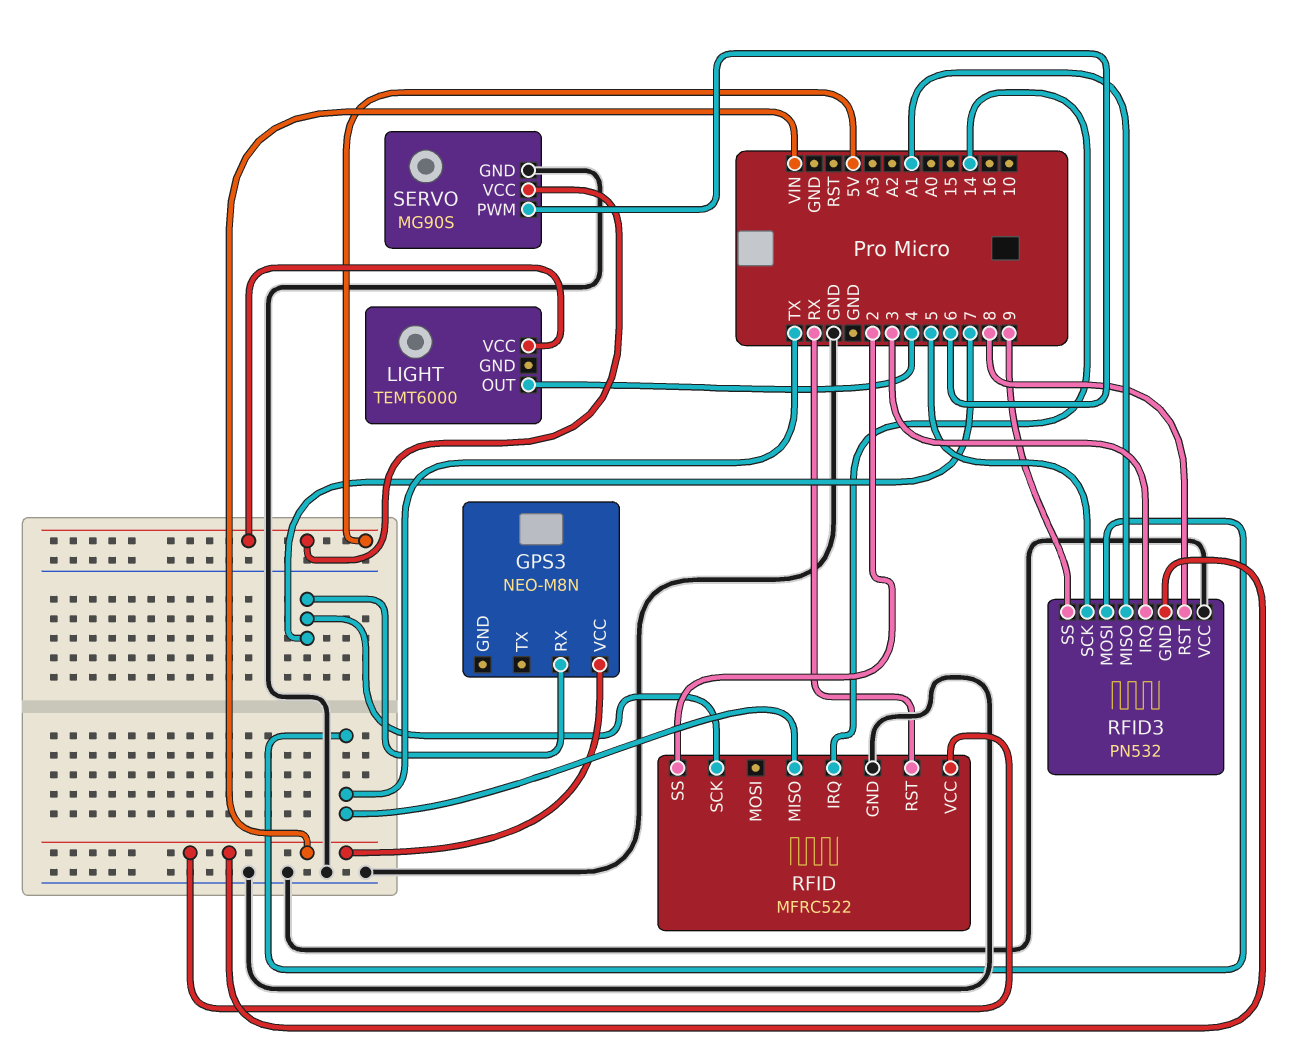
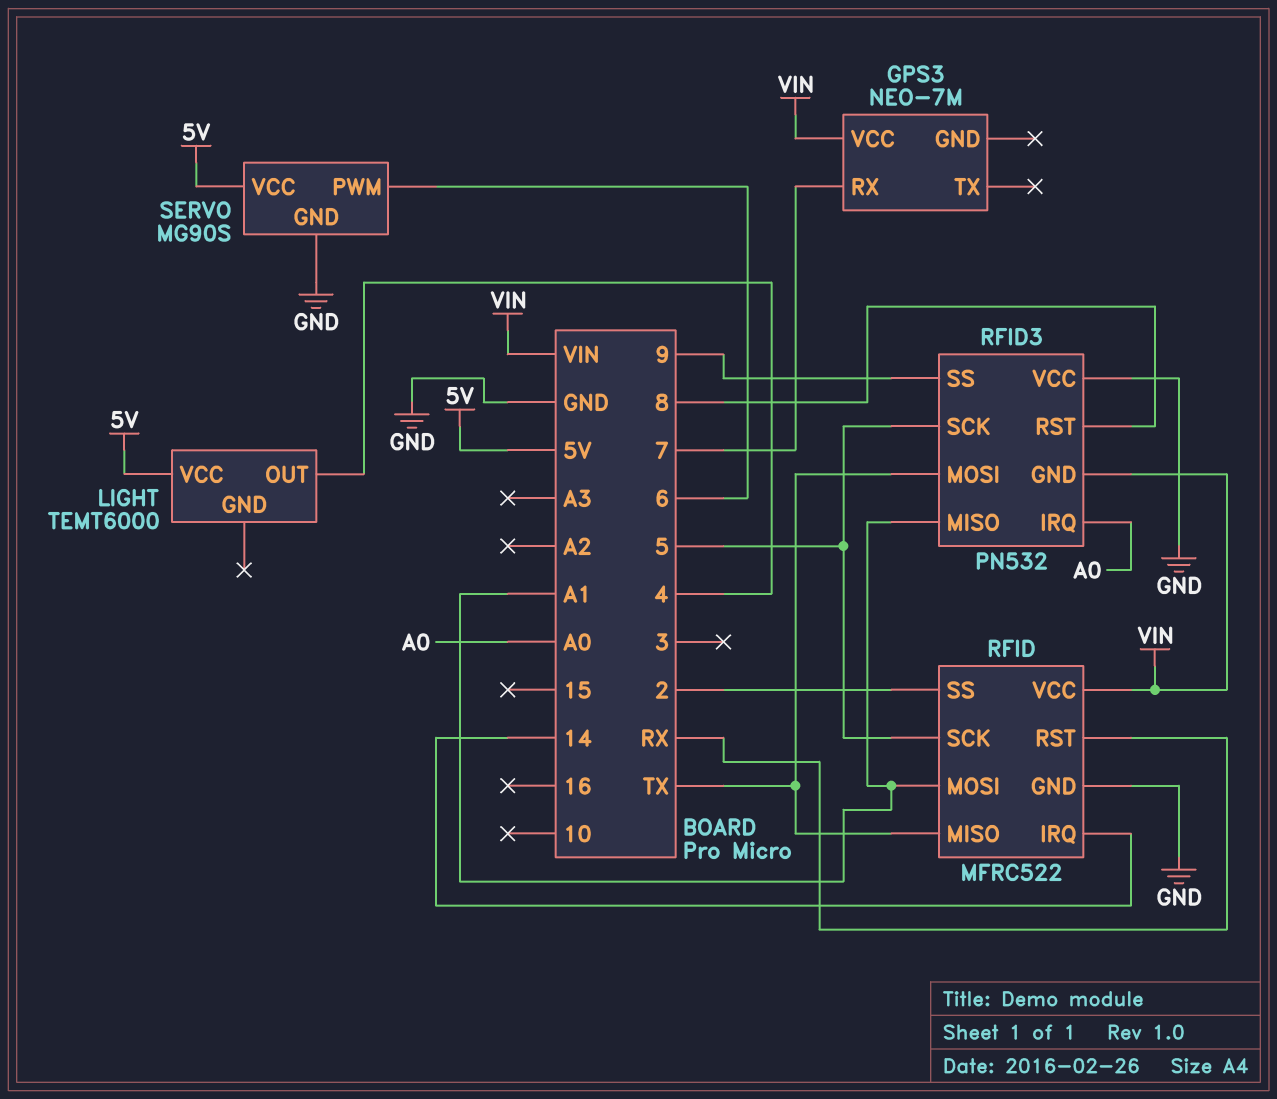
GPS3: NEO-M8N -> NEO-7M
RFID pin MOSI: none -> A1
RFID pin SCK: 7 -> 5
RFID3 pin IRQ: 3 -> A0

